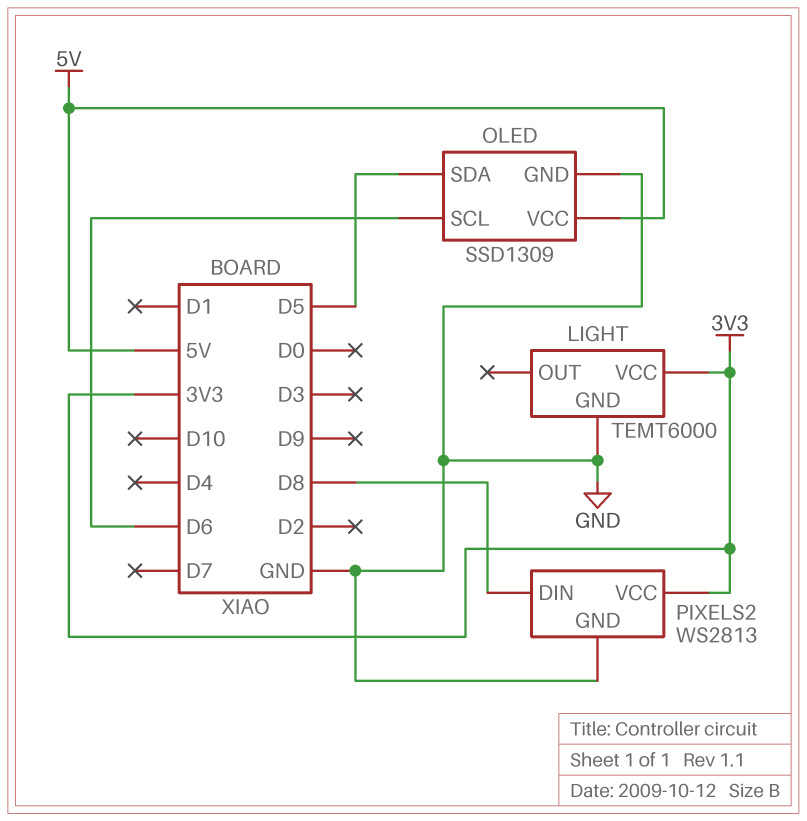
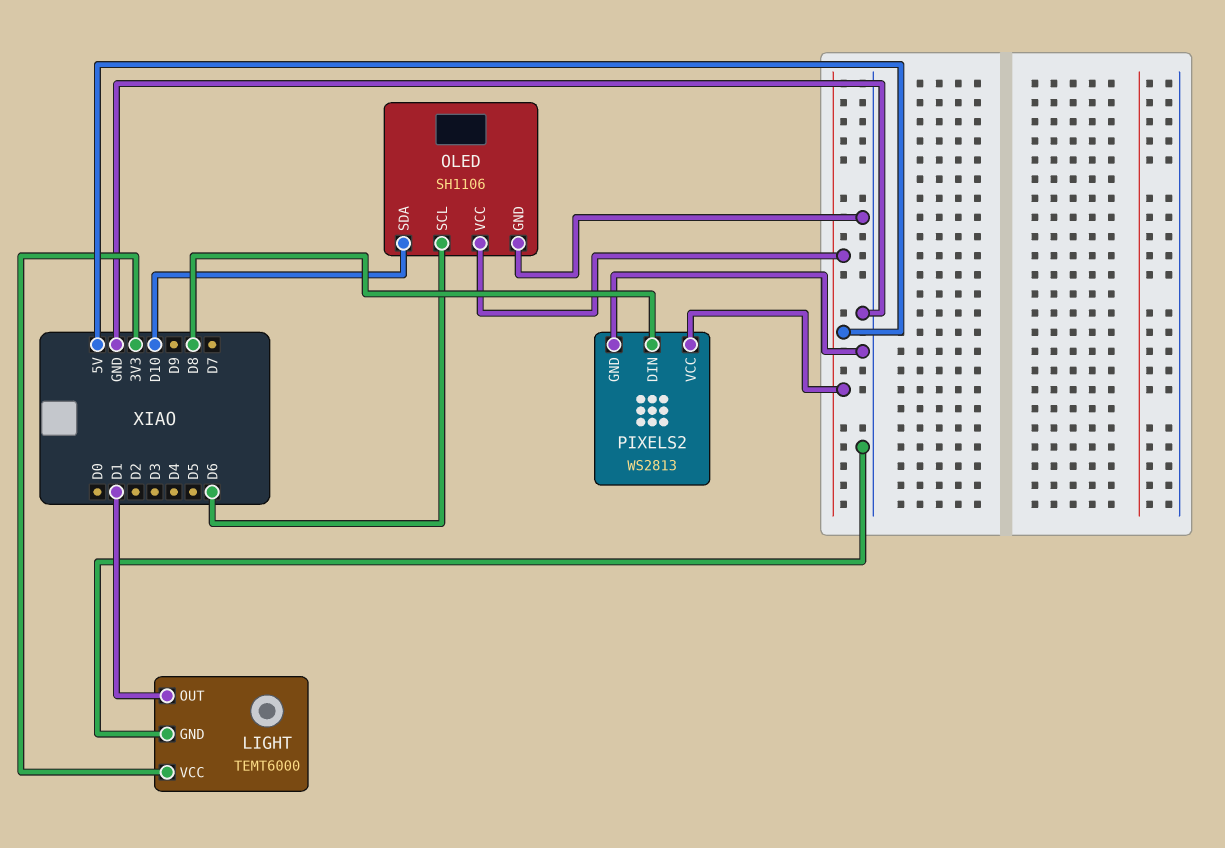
LIGHT pin OUT: none -> D1
OLED: SSD1309 -> SH1106
OLED pin SDA: D5 -> D10
PIXELS2 pin VCC: 3V3 -> 5V

